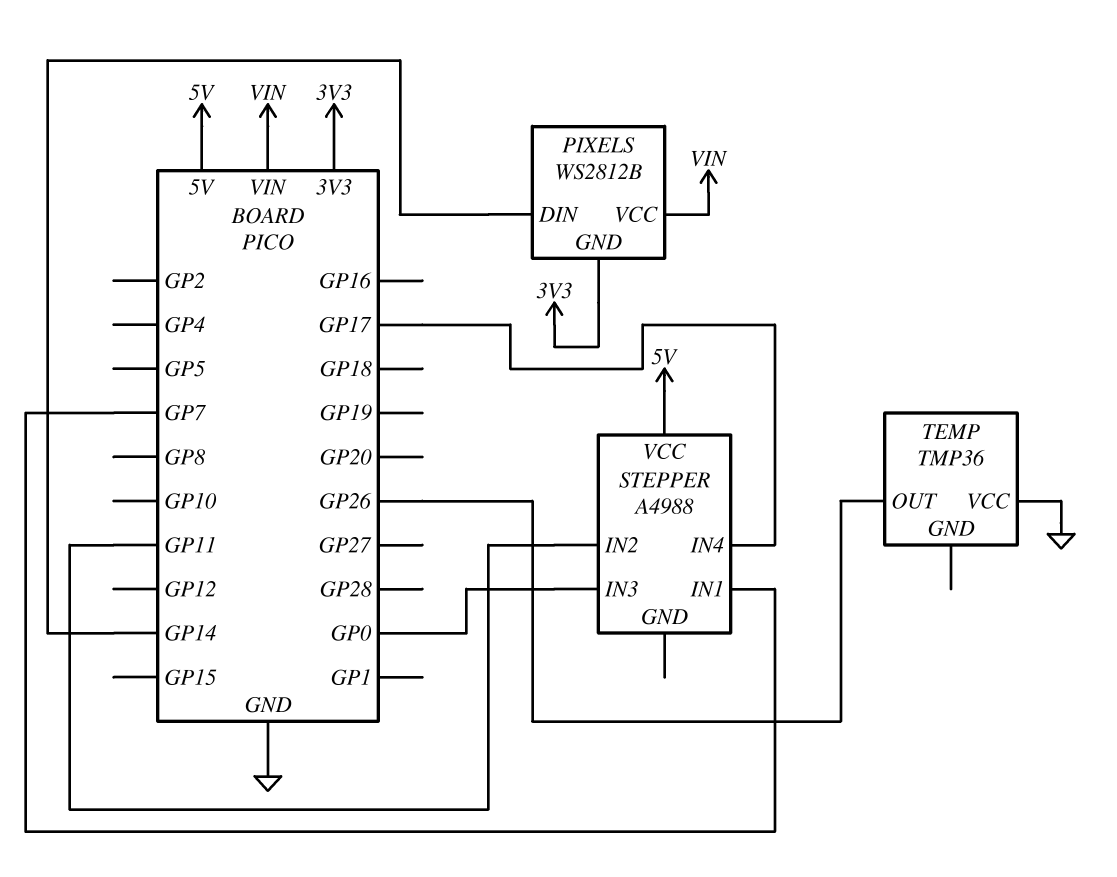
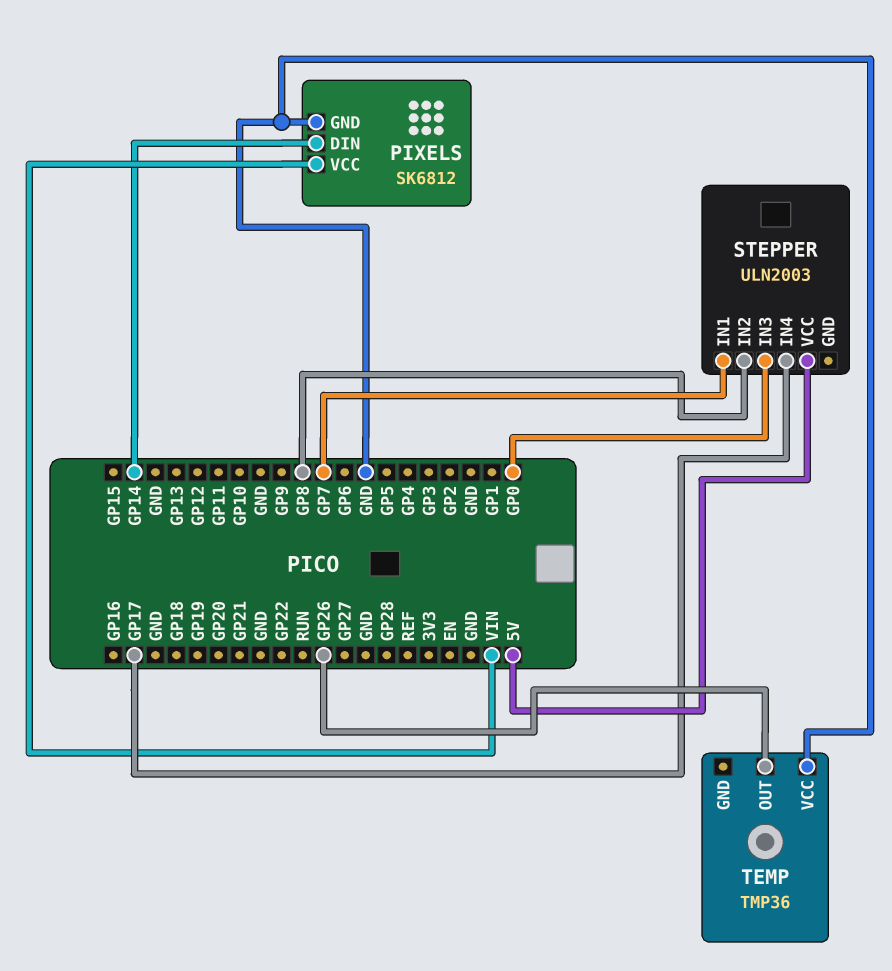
PIXELS: WS2812B -> SK6812
PIXELS pin GND: 3V3 -> GND
STEPPER: A4988 -> ULN2003
STEPPER pin IN2: GP11 -> GP8

